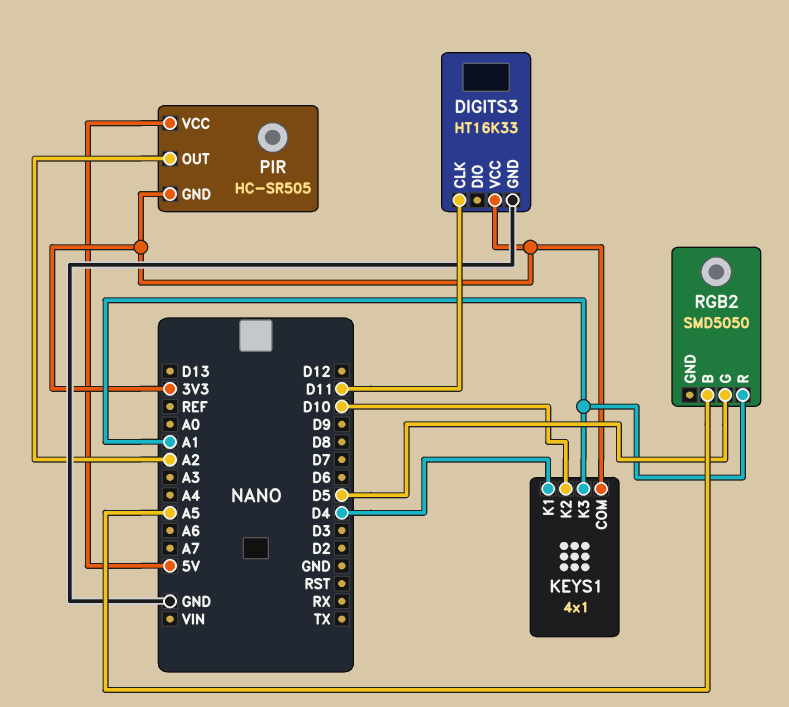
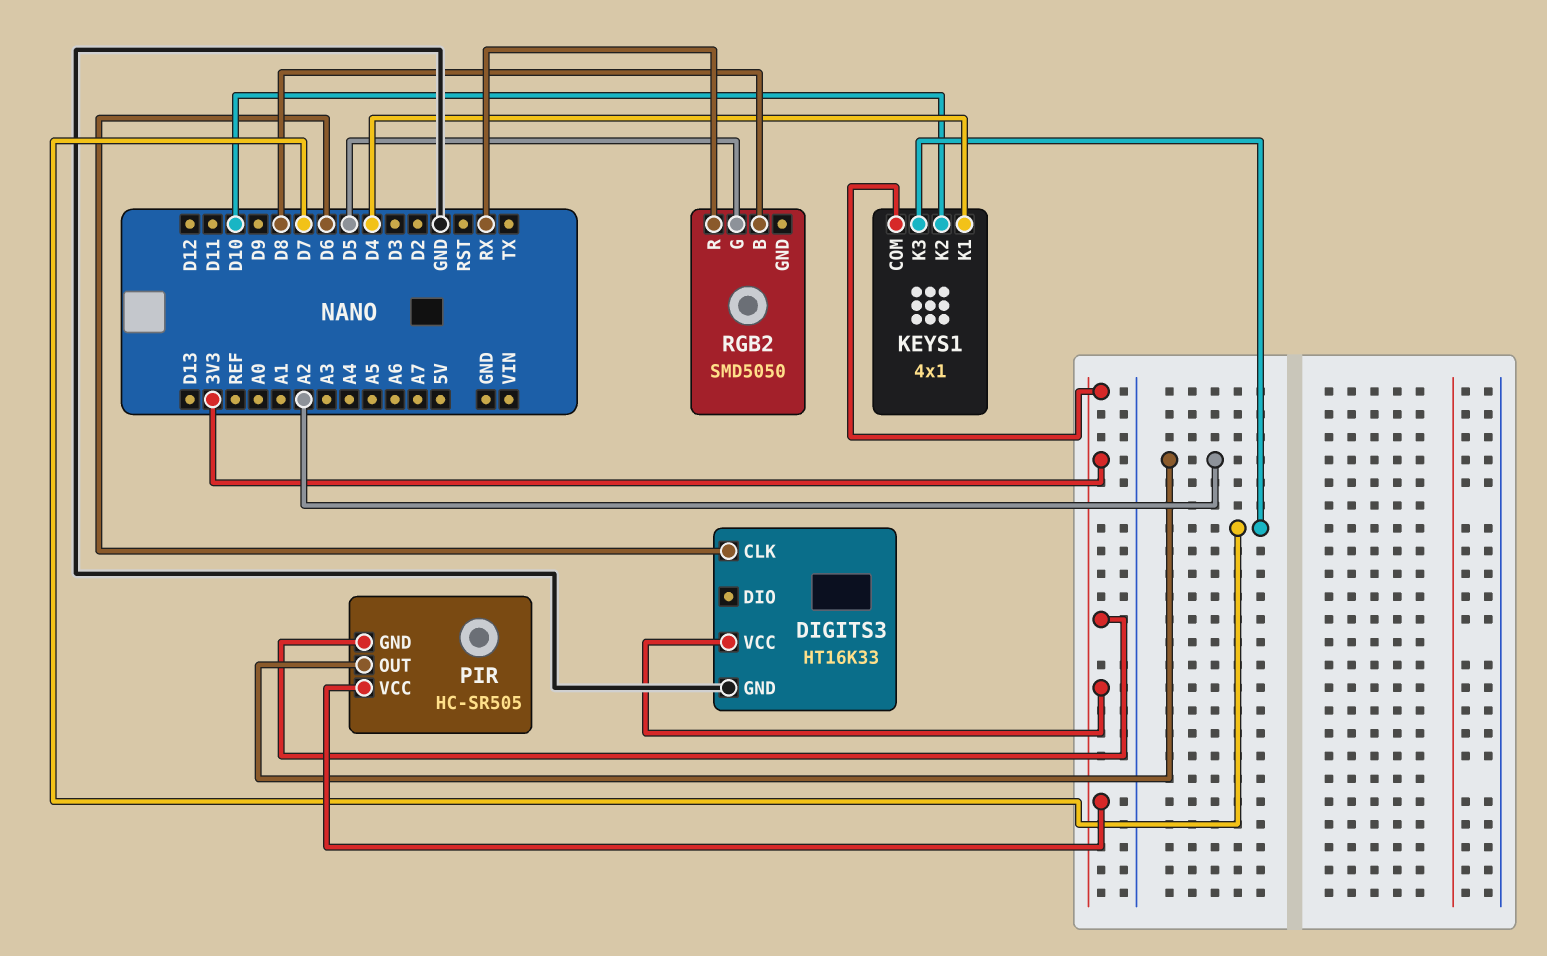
DIGITS3 pin CLK: D11 -> D6
KEYS1 pin K3: A1 -> D7
PIR pin VCC: 5V -> 3V3
RGB2 pin B: A5 -> D8
RGB2 pin R: A1 -> RX

